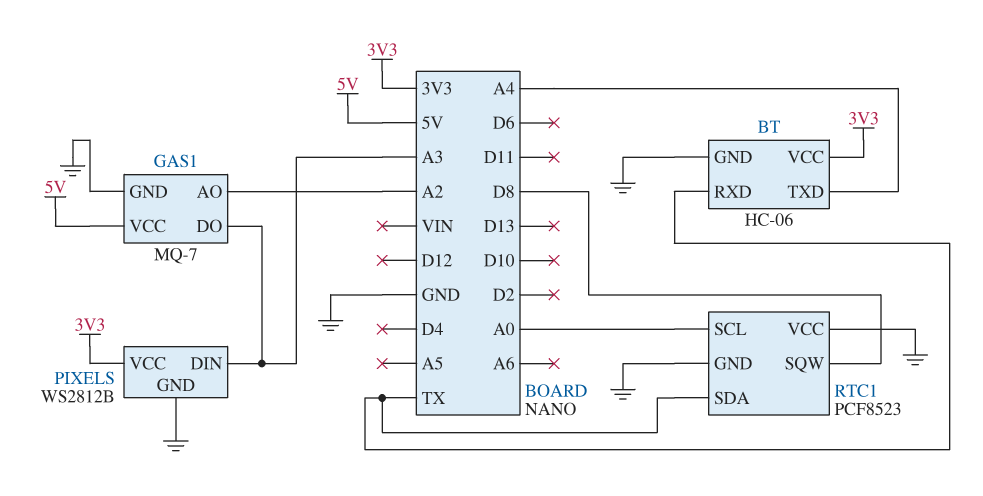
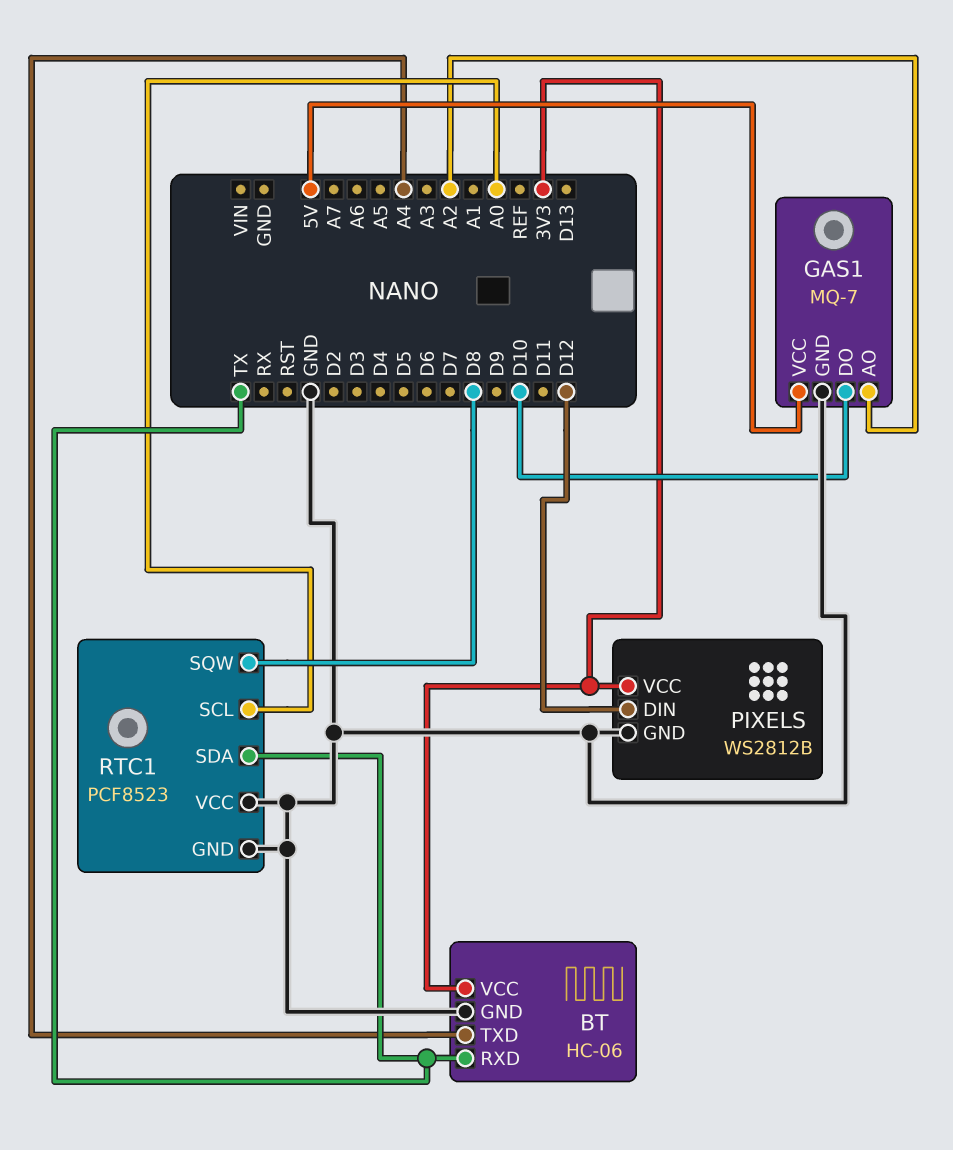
GAS1 pin DO: A3 -> D10
PIXELS pin DIN: A3 -> D12

